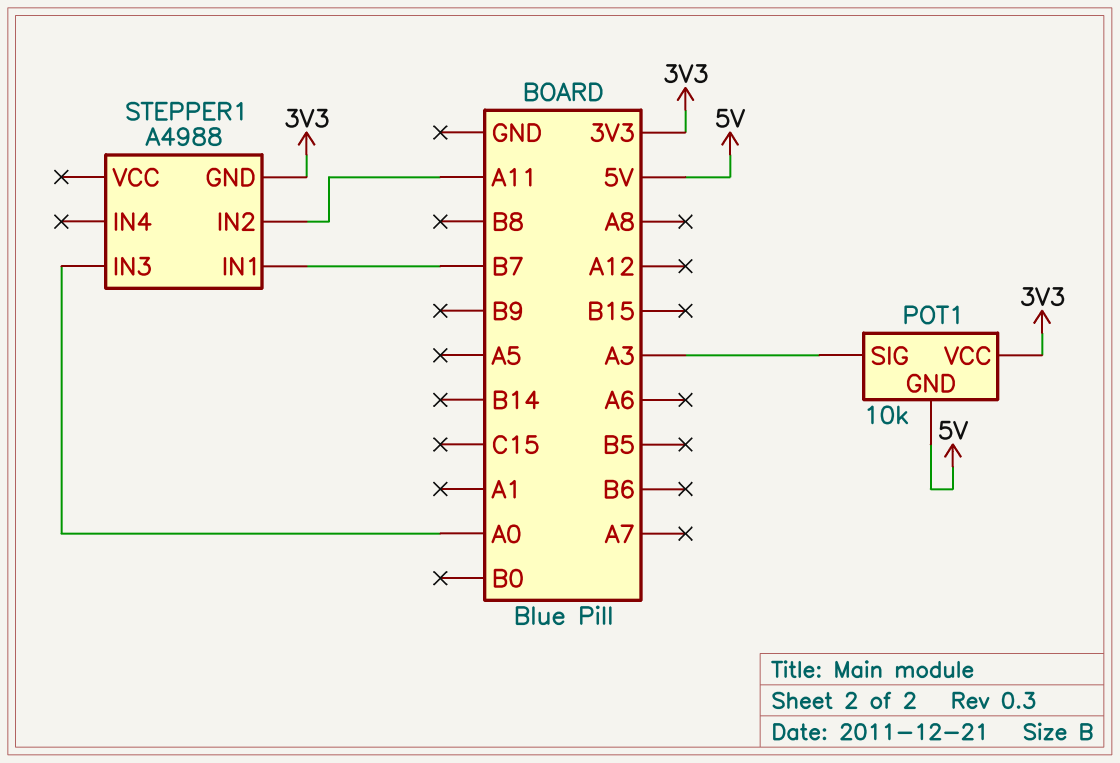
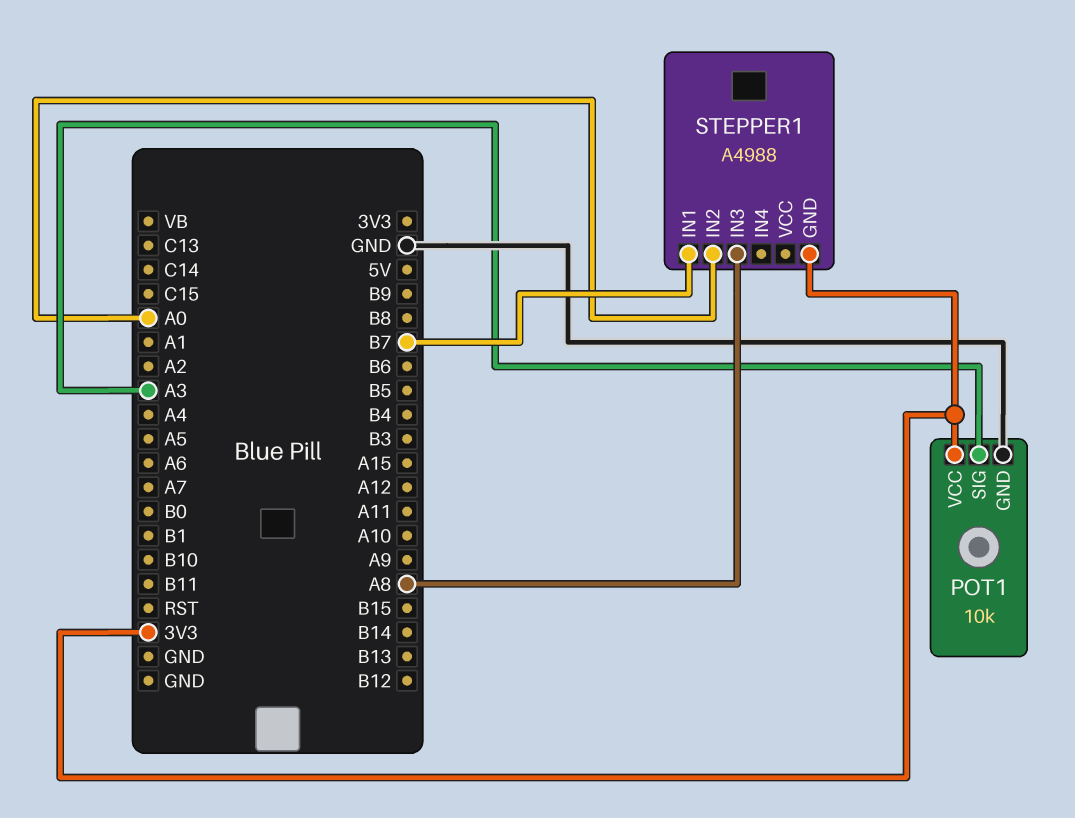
POT1 pin GND: 5V -> GND
STEPPER1 pin IN2: A11 -> A0
STEPPER1 pin IN3: A0 -> A8

